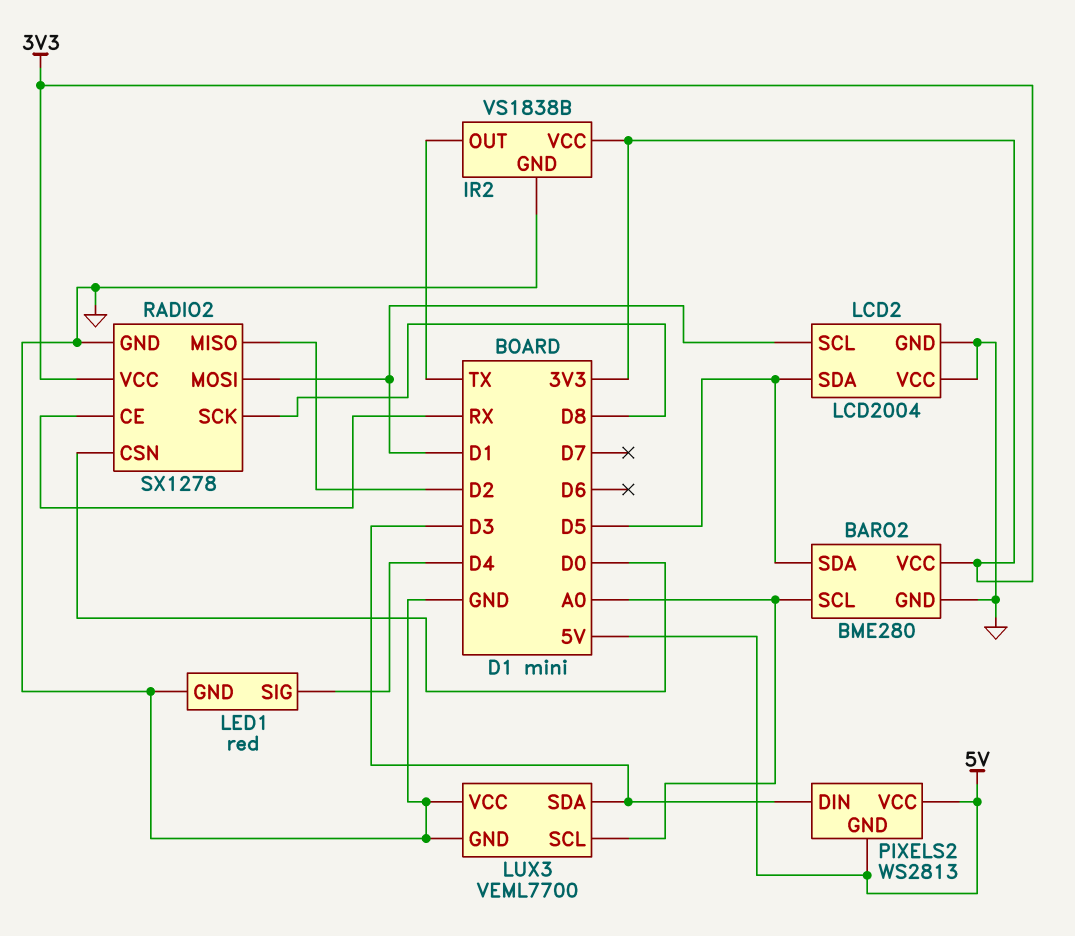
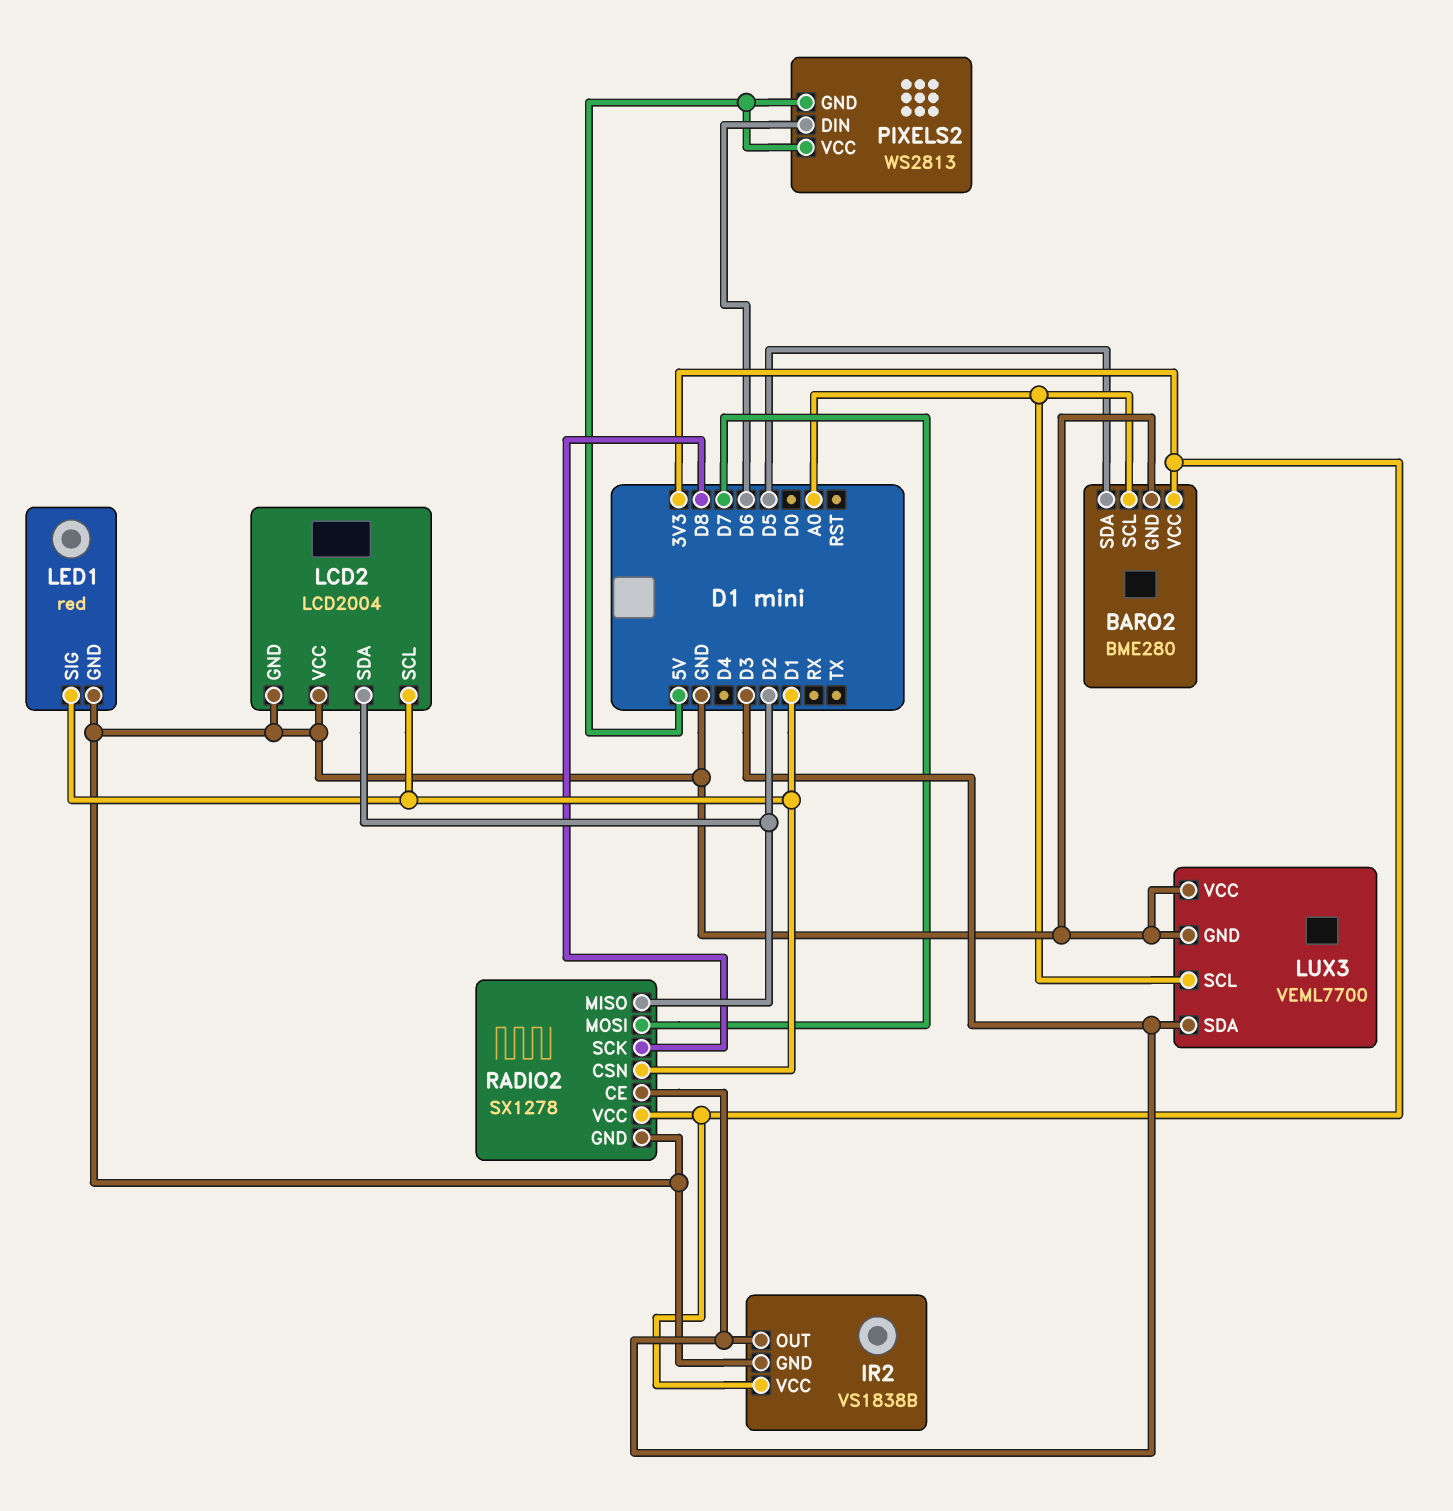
IR2 pin OUT: TX -> D3
LCD2 pin SDA: D5 -> D2
LED1 pin SIG: D4 -> D1
PIXELS2 pin DIN: D3 -> D6
RADIO2 pin CE: RX -> D3
RADIO2 pin CSN: D0 -> D1
RADIO2 pin MOSI: D1 -> D7

